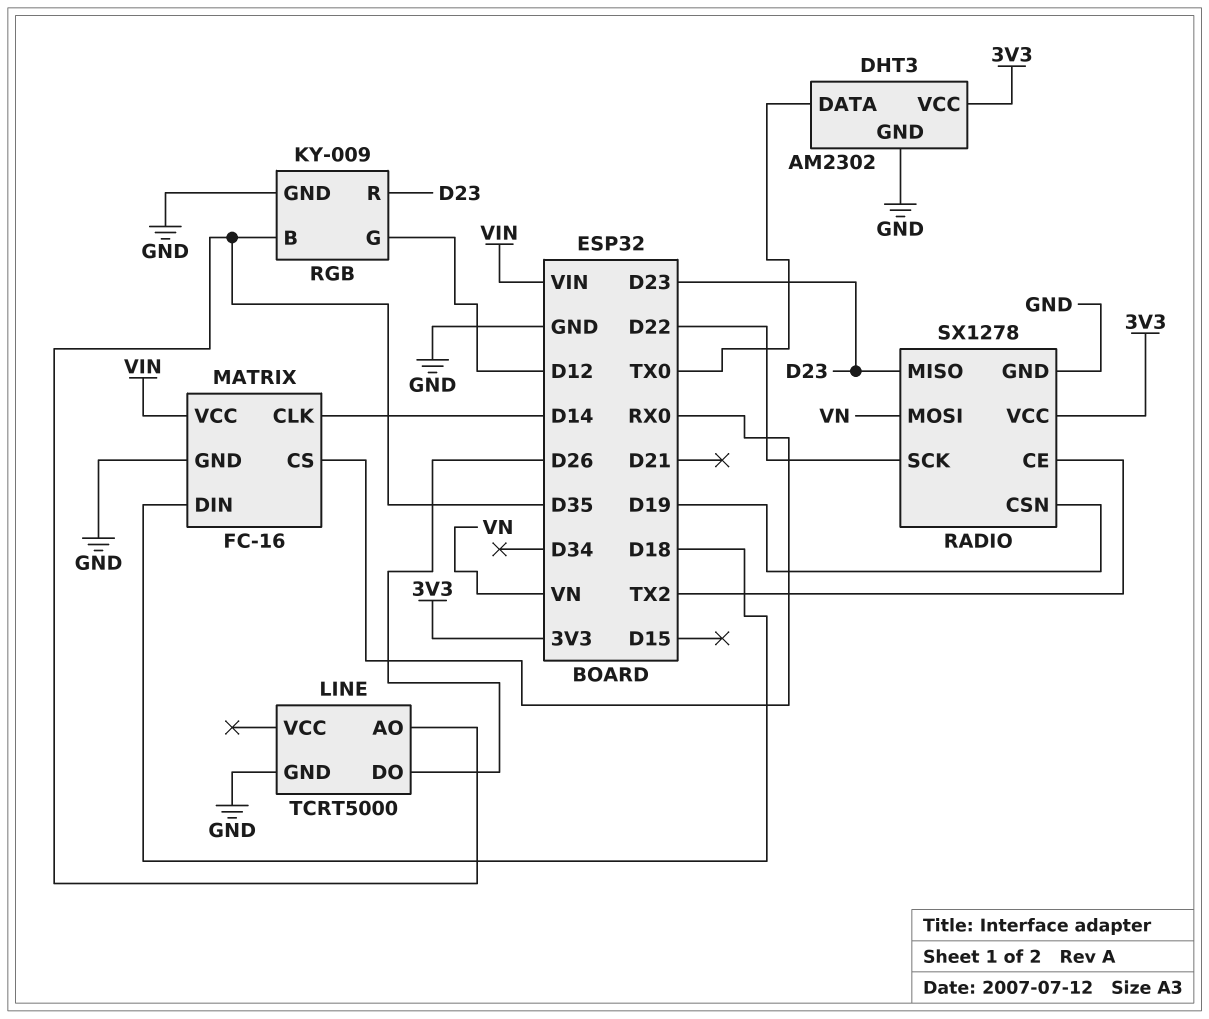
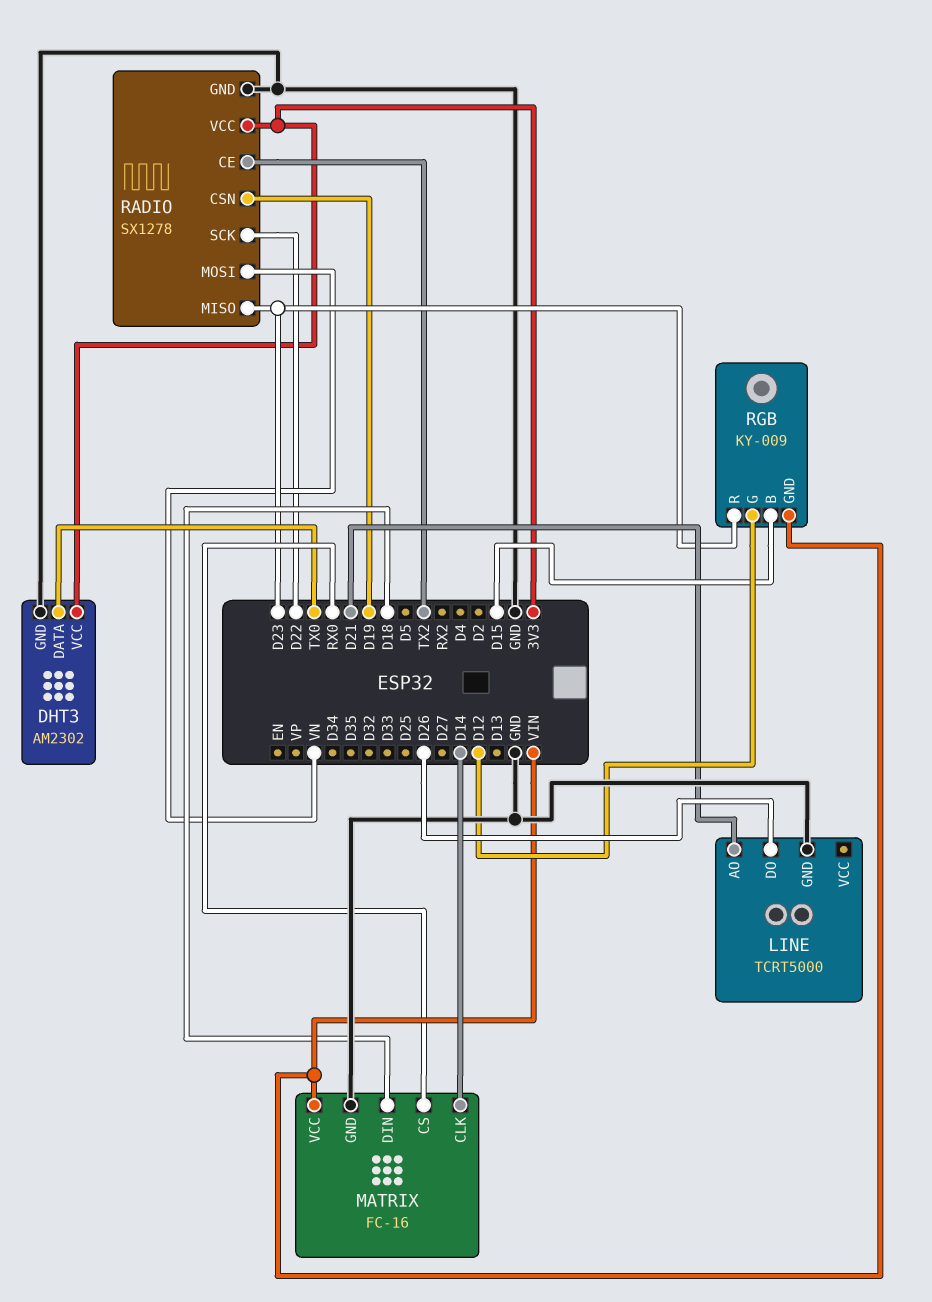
LINE pin AO: D35 -> D21
RGB pin B: D35 -> D15
RGB pin GND: GND -> VIN

